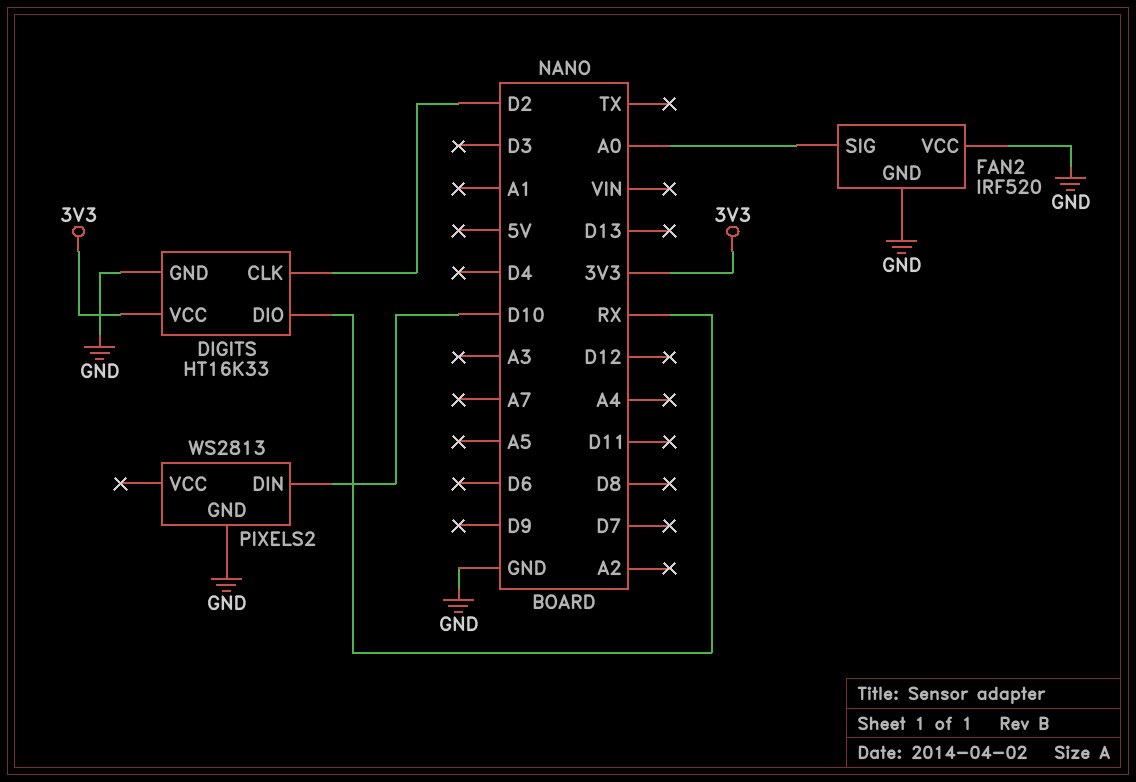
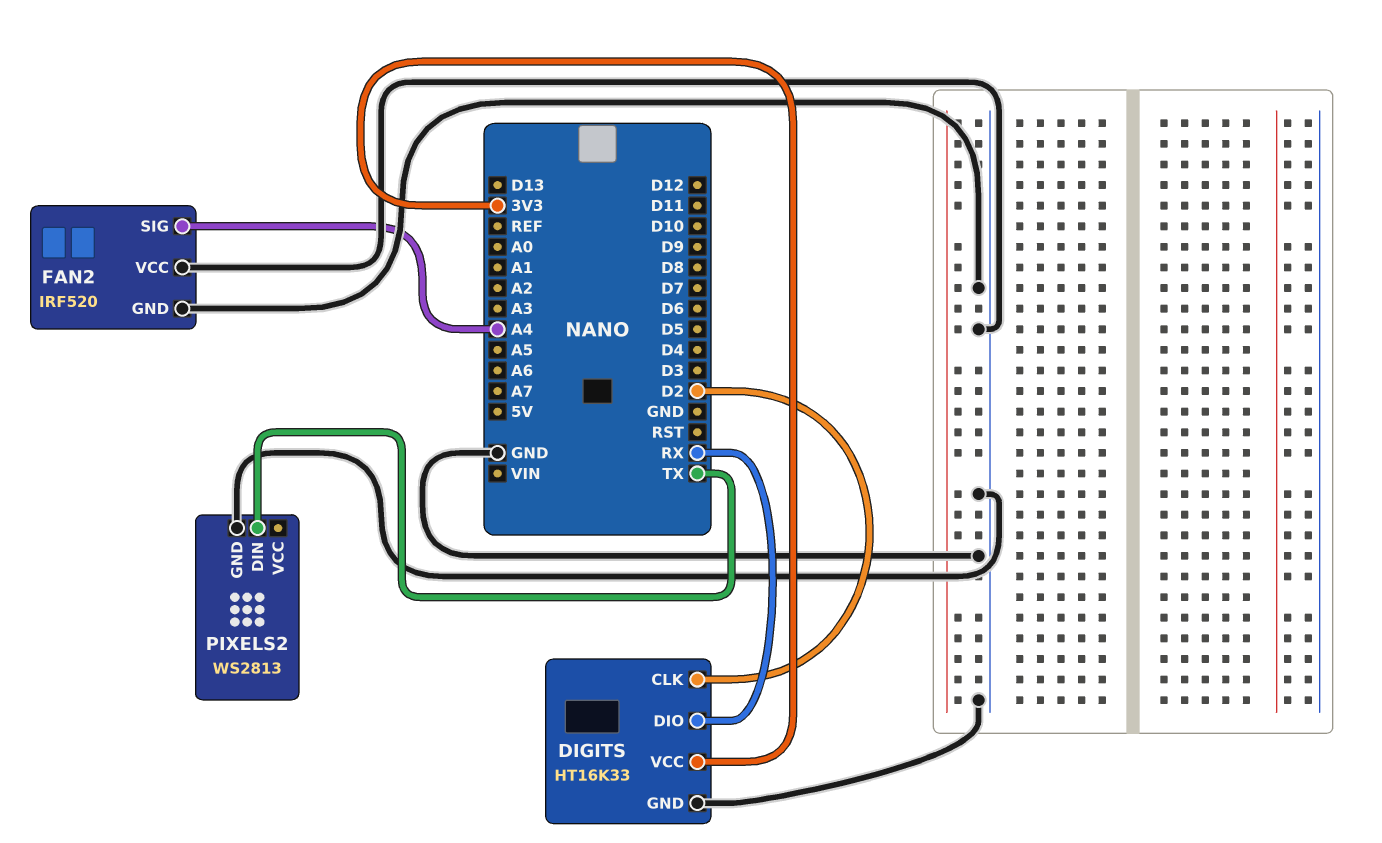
FAN2 pin SIG: A0 -> A4
PIXELS2 pin DIN: D10 -> TX

